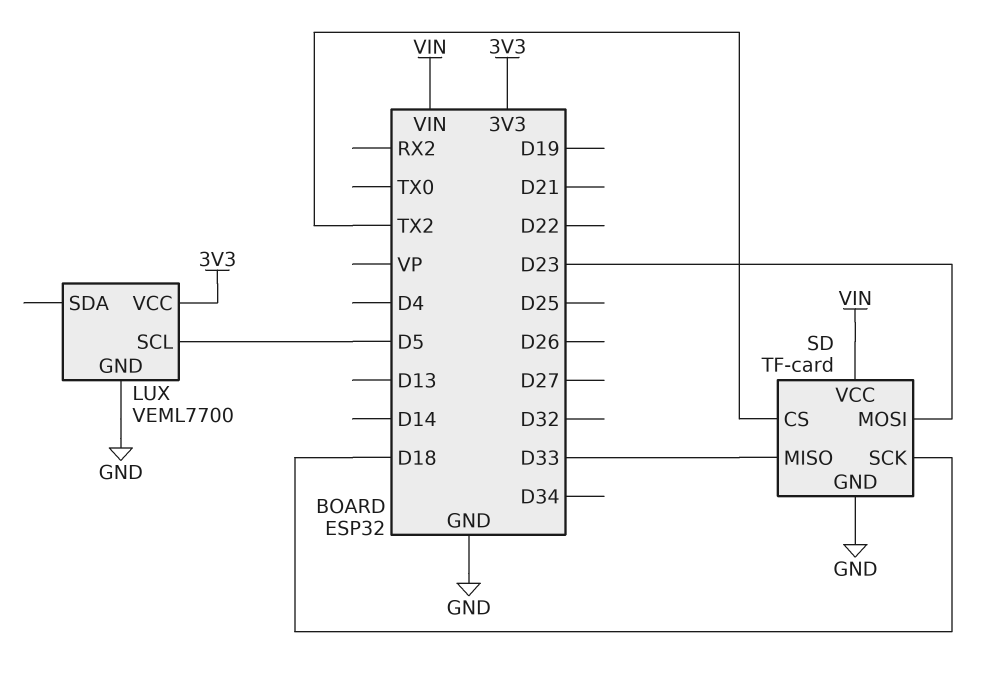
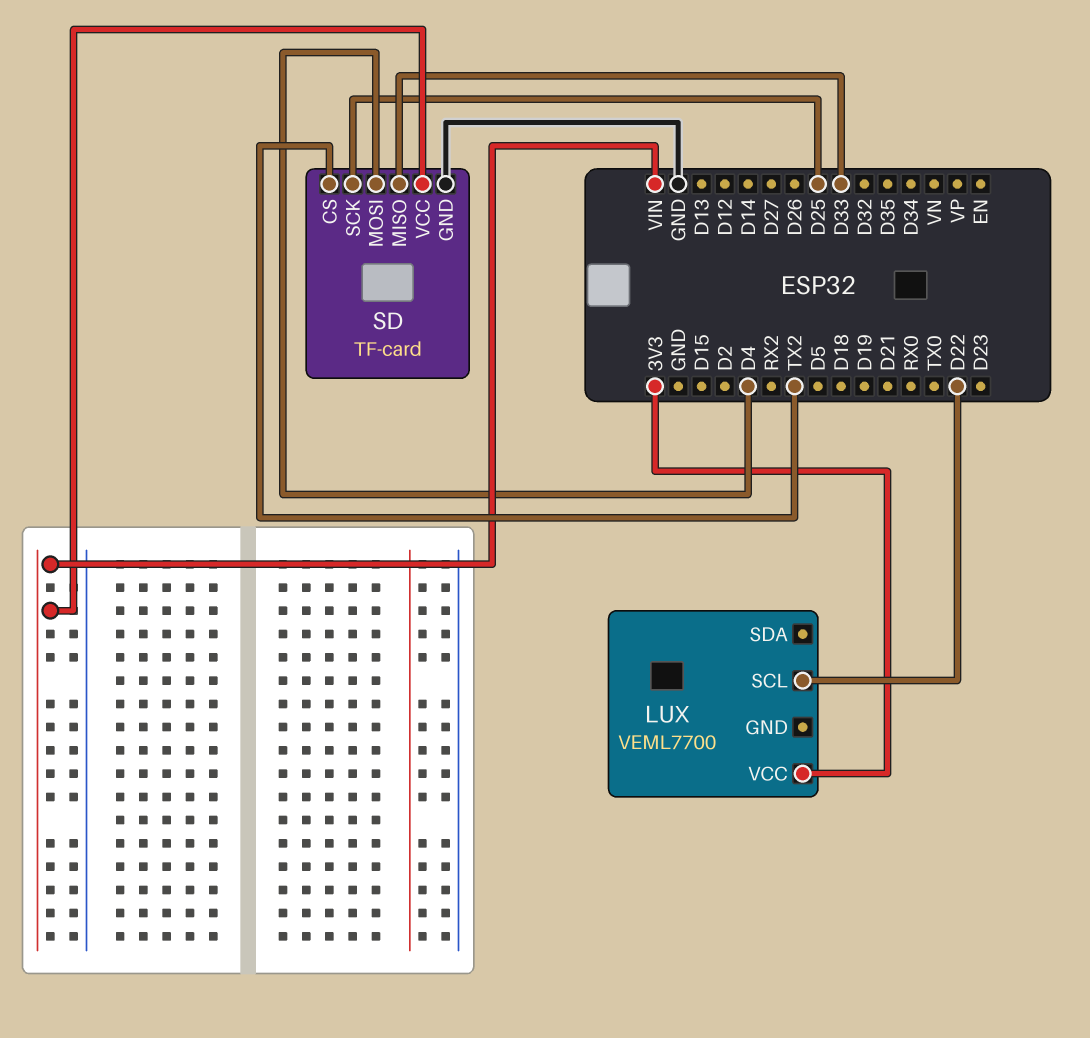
LUX pin GND: GND -> none
LUX pin SCL: D5 -> D22
SD pin MOSI: D23 -> D4
SD pin SCK: D18 -> D25

